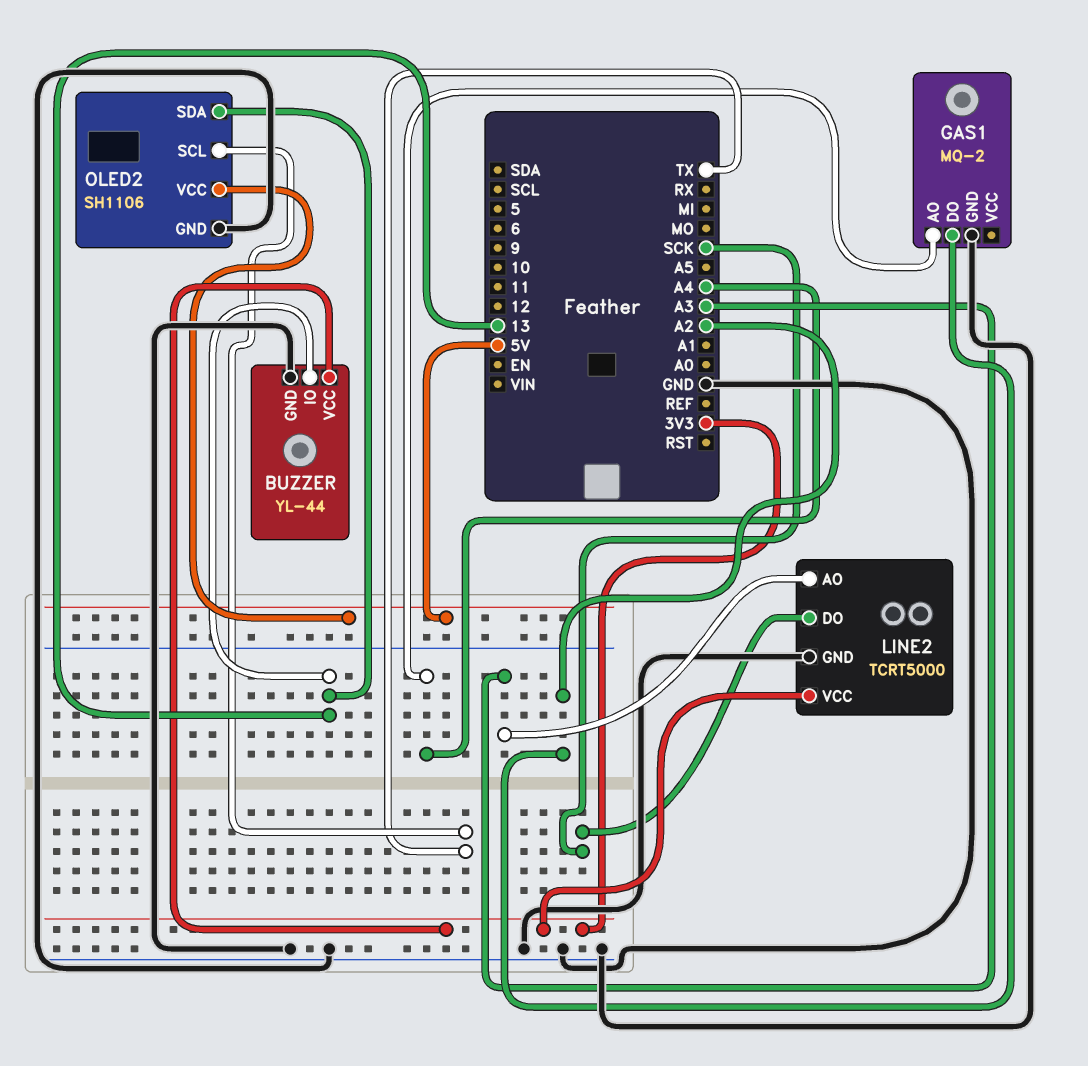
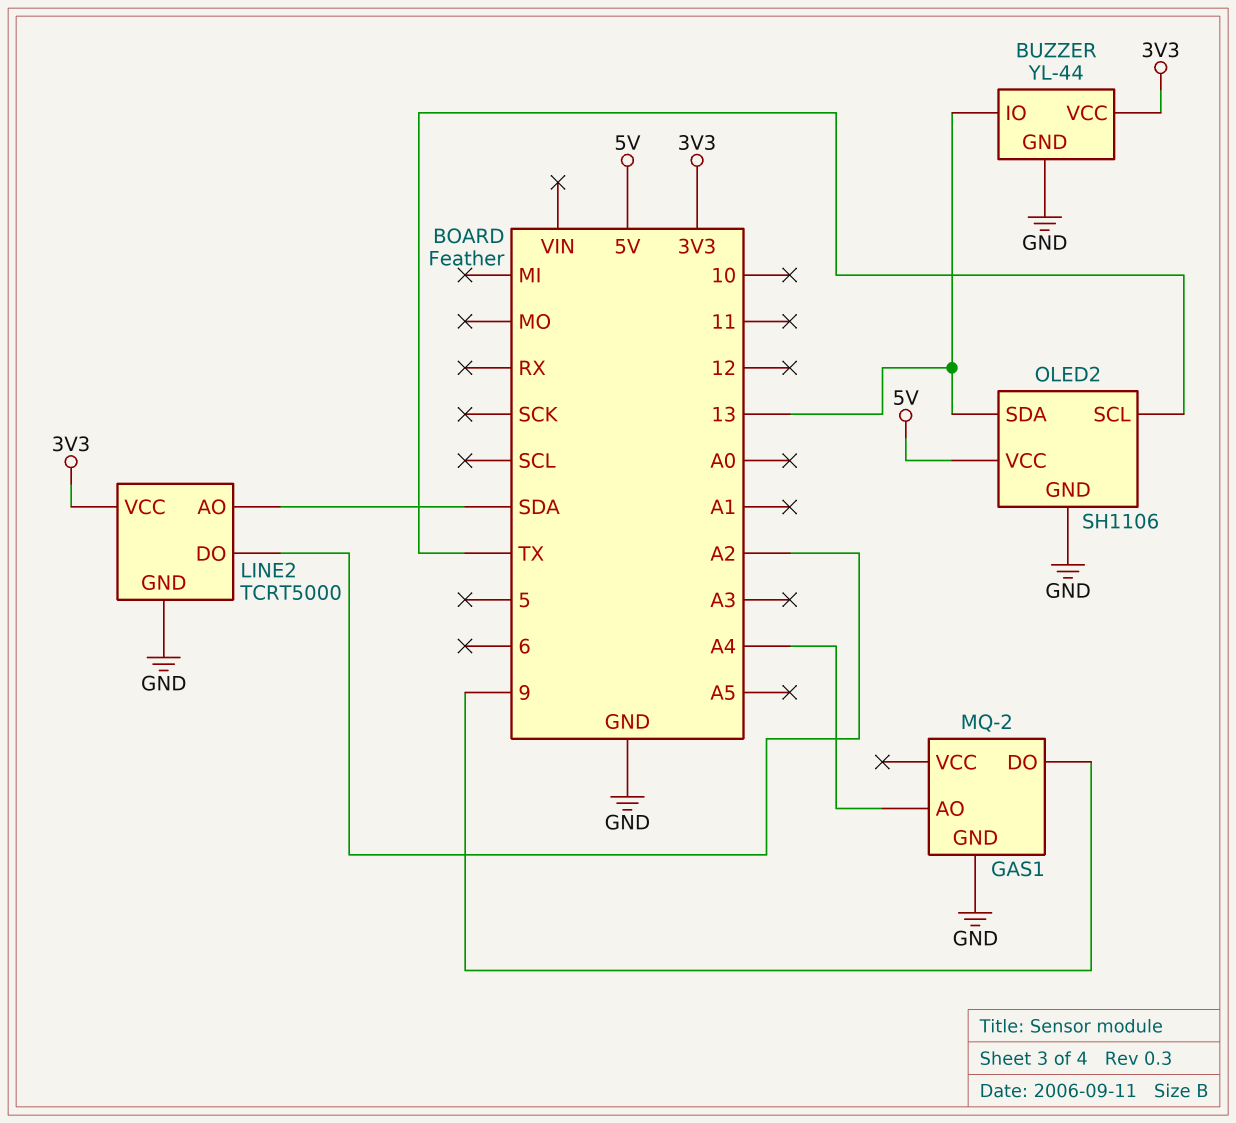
GAS1 pin DO: A2 -> 9
LINE2 pin AO: A3 -> SDA
LINE2 pin DO: SCK -> A2

